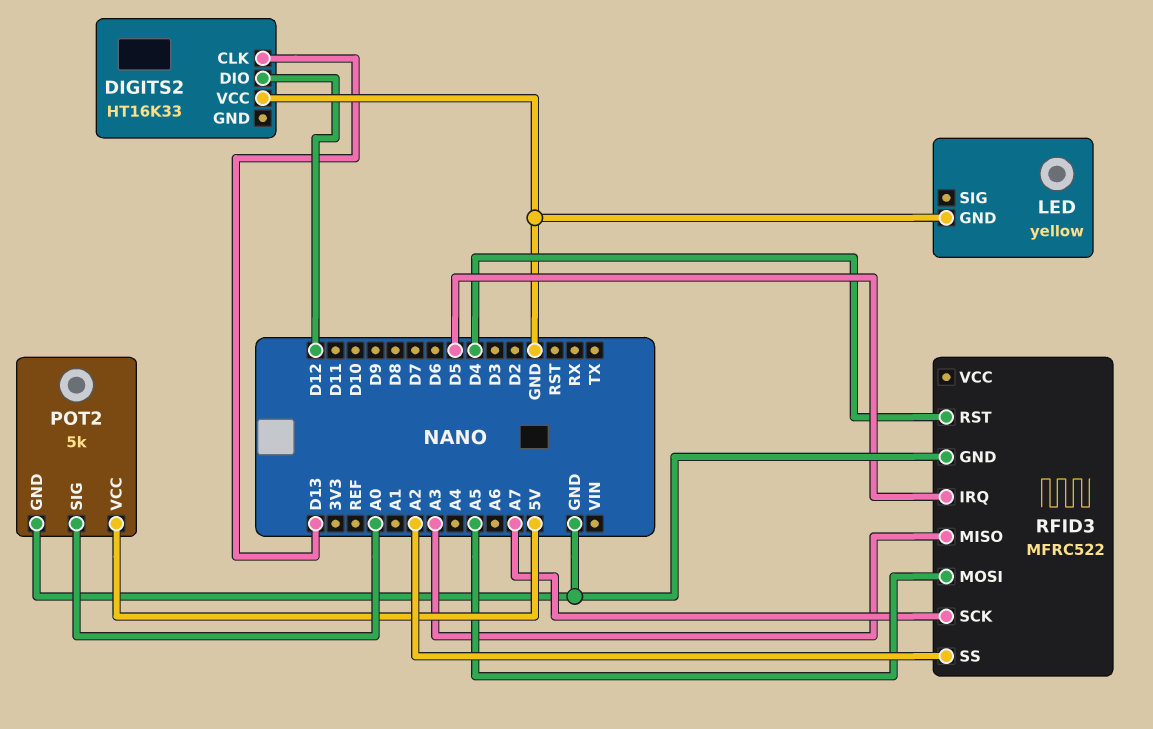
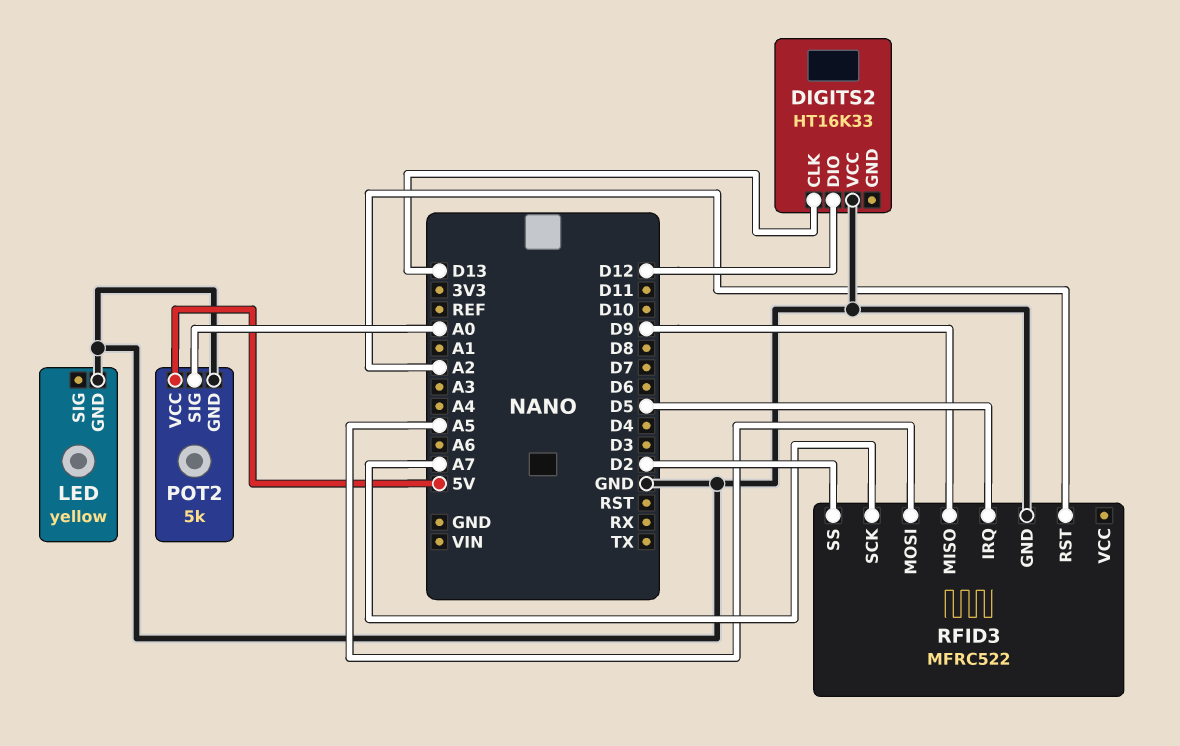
RFID3 pin MISO: A3 -> D9
RFID3 pin RST: D4 -> A2
RFID3 pin SS: A2 -> D2

